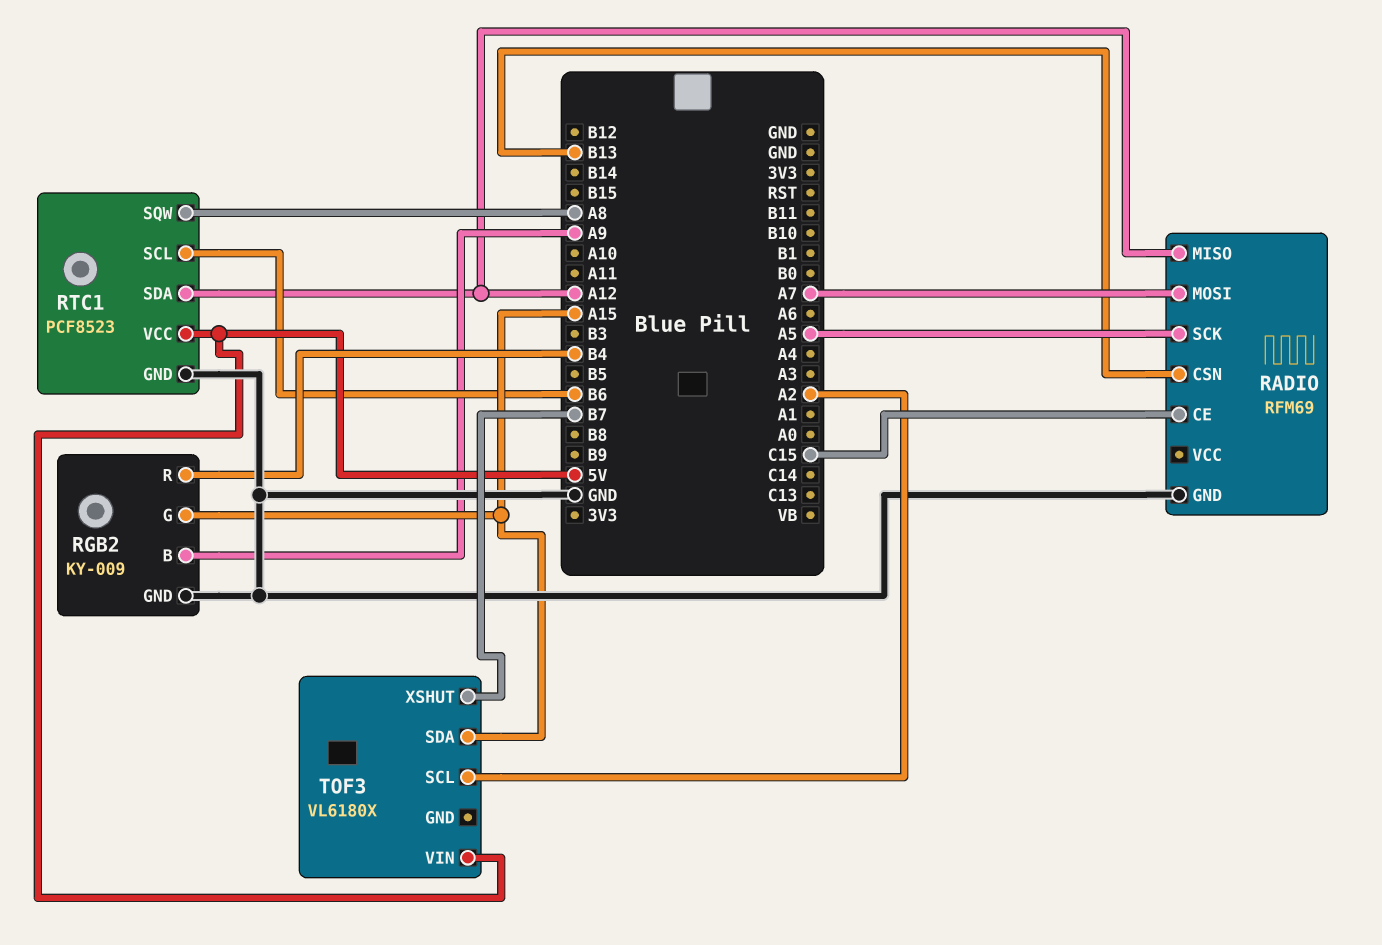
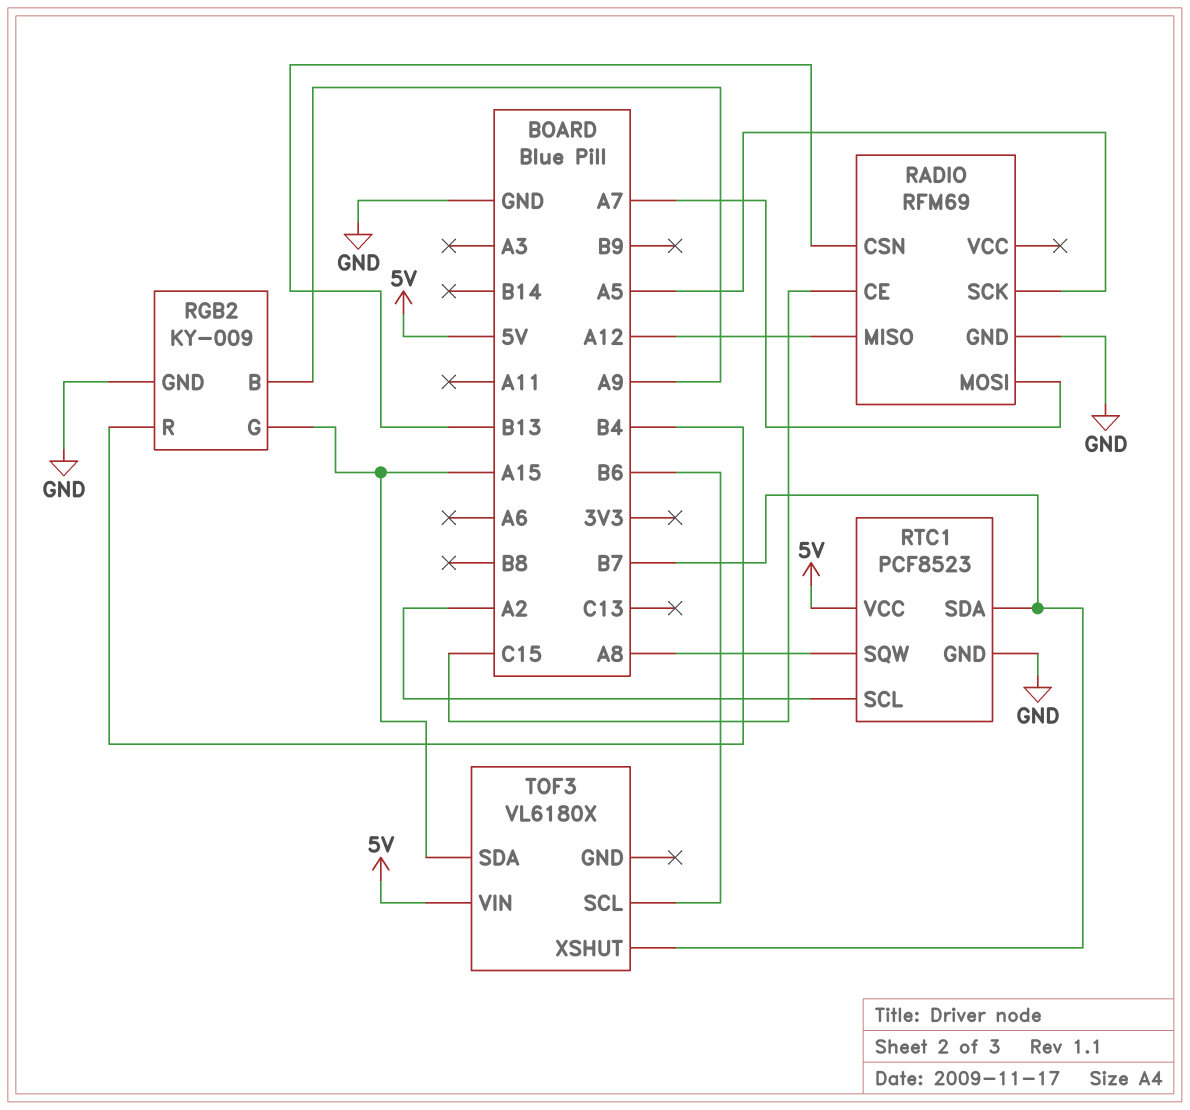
RTC1 pin SCL: B6 -> A2
RTC1 pin SDA: A12 -> B7
TOF3 pin SCL: A2 -> B6

